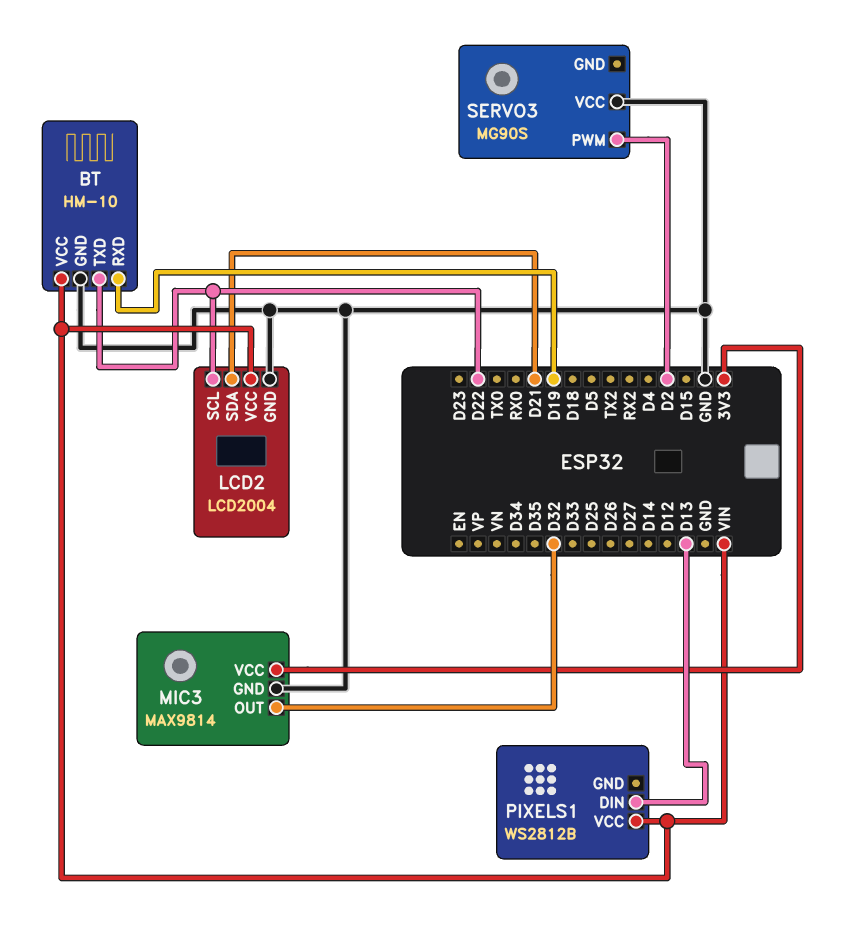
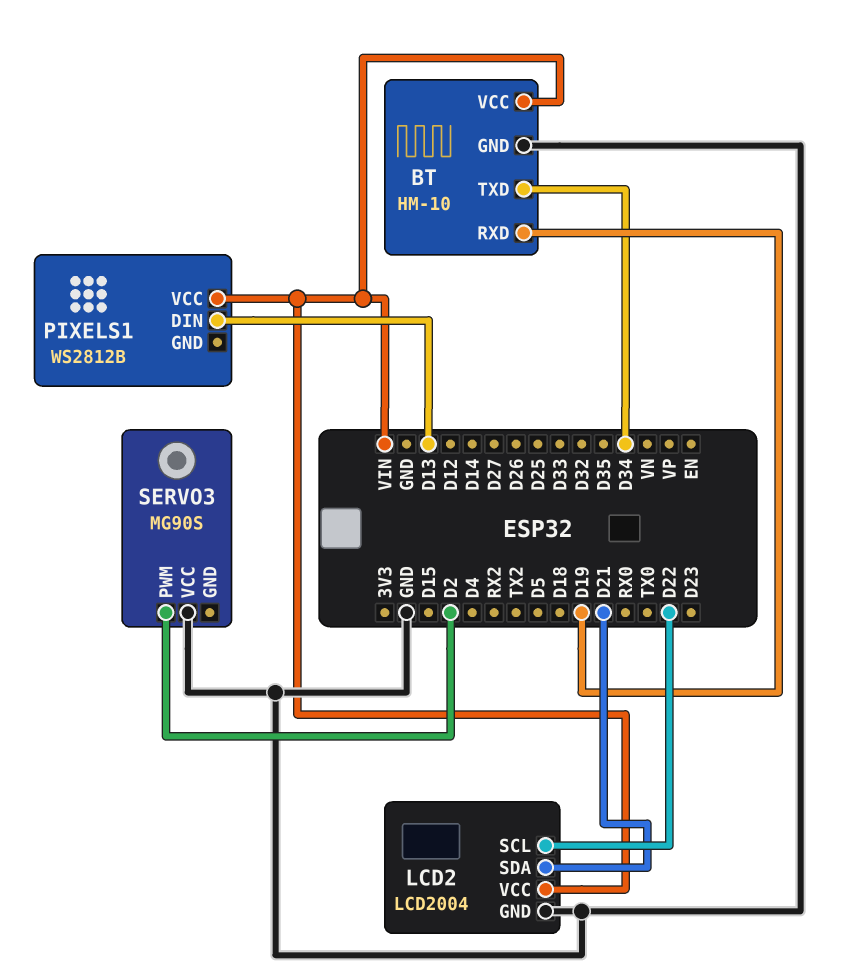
BT pin TXD: D22 -> D34
MIC3: MAX9814 -> none
MIC3 pin GND: GND -> none
MIC3 pin OUT: D32 -> none
MIC3 pin VCC: 3V3 -> none

